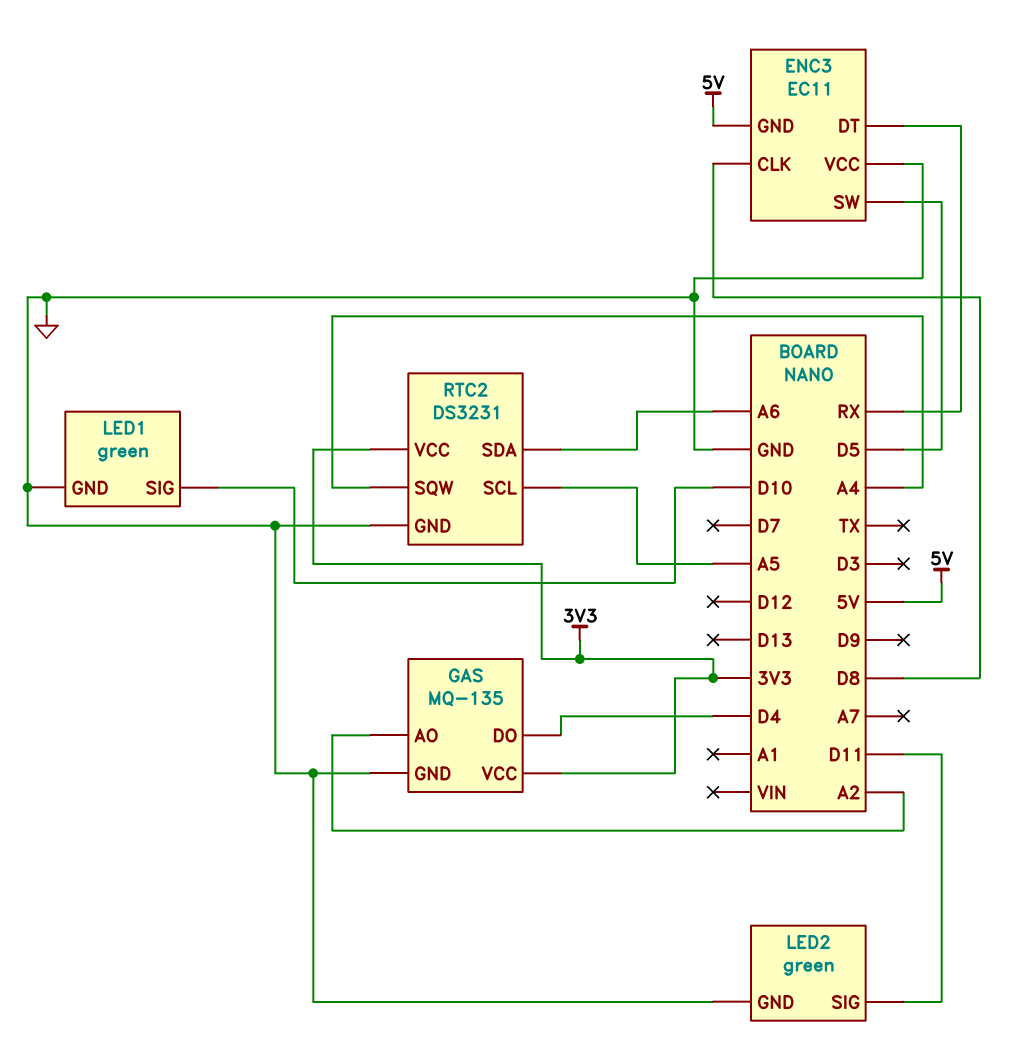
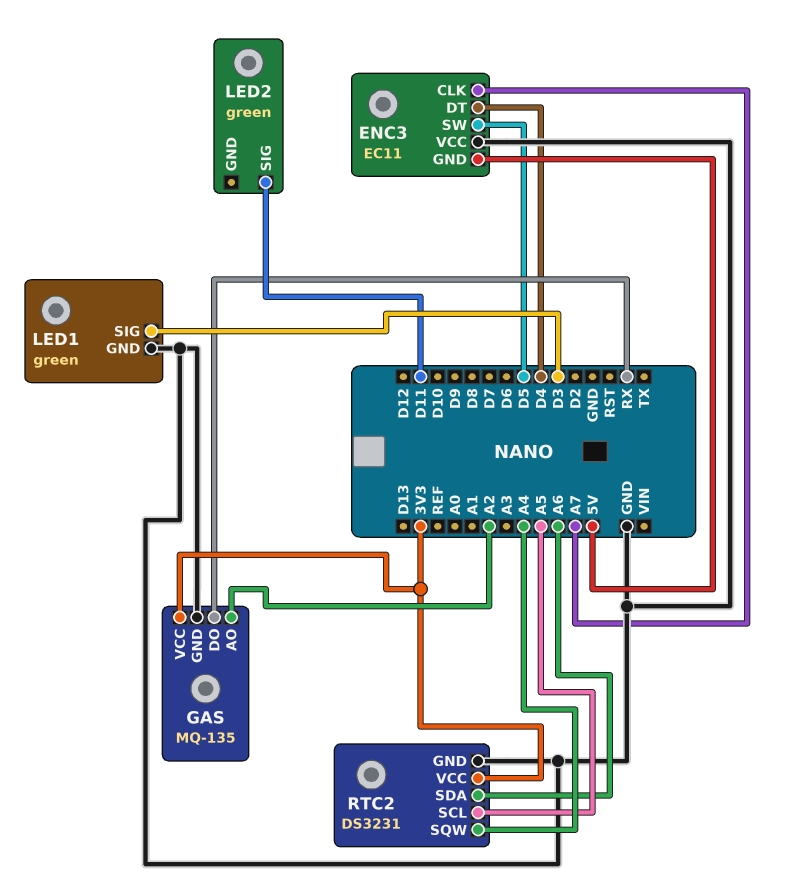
ENC3 pin CLK: D8 -> A7
ENC3 pin DT: RX -> D4
GAS pin DO: D4 -> RX
LED1 pin SIG: D10 -> D3
LED2 pin GND: GND -> none

